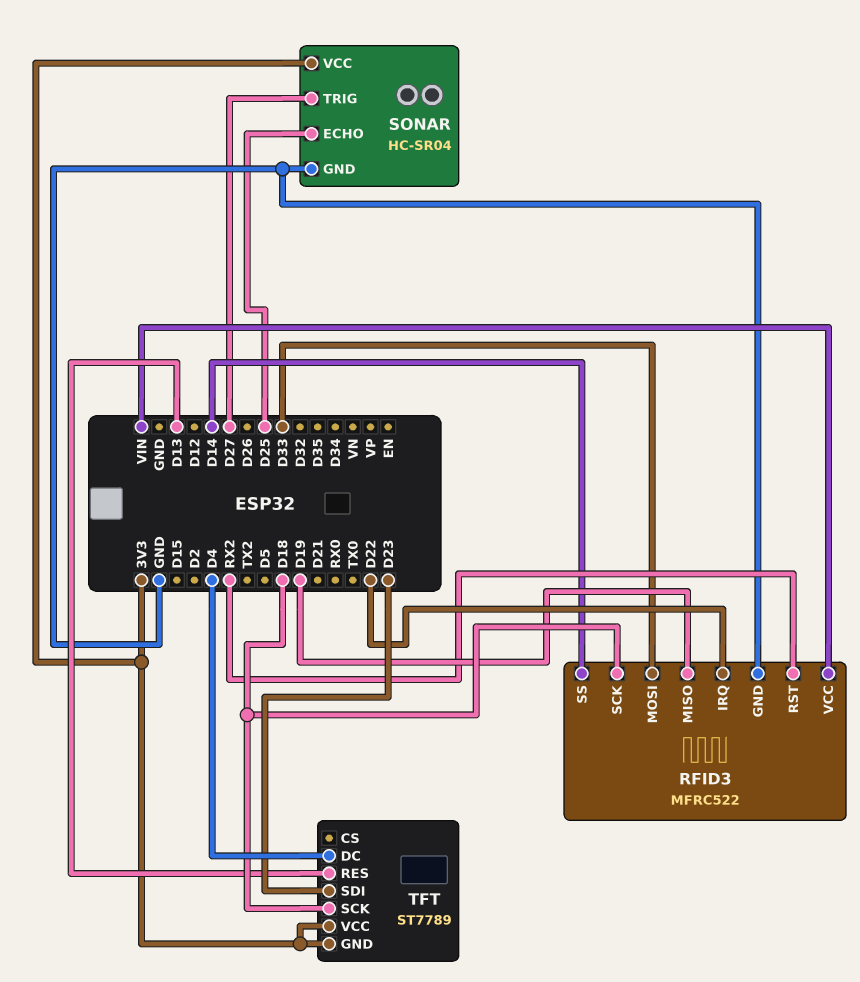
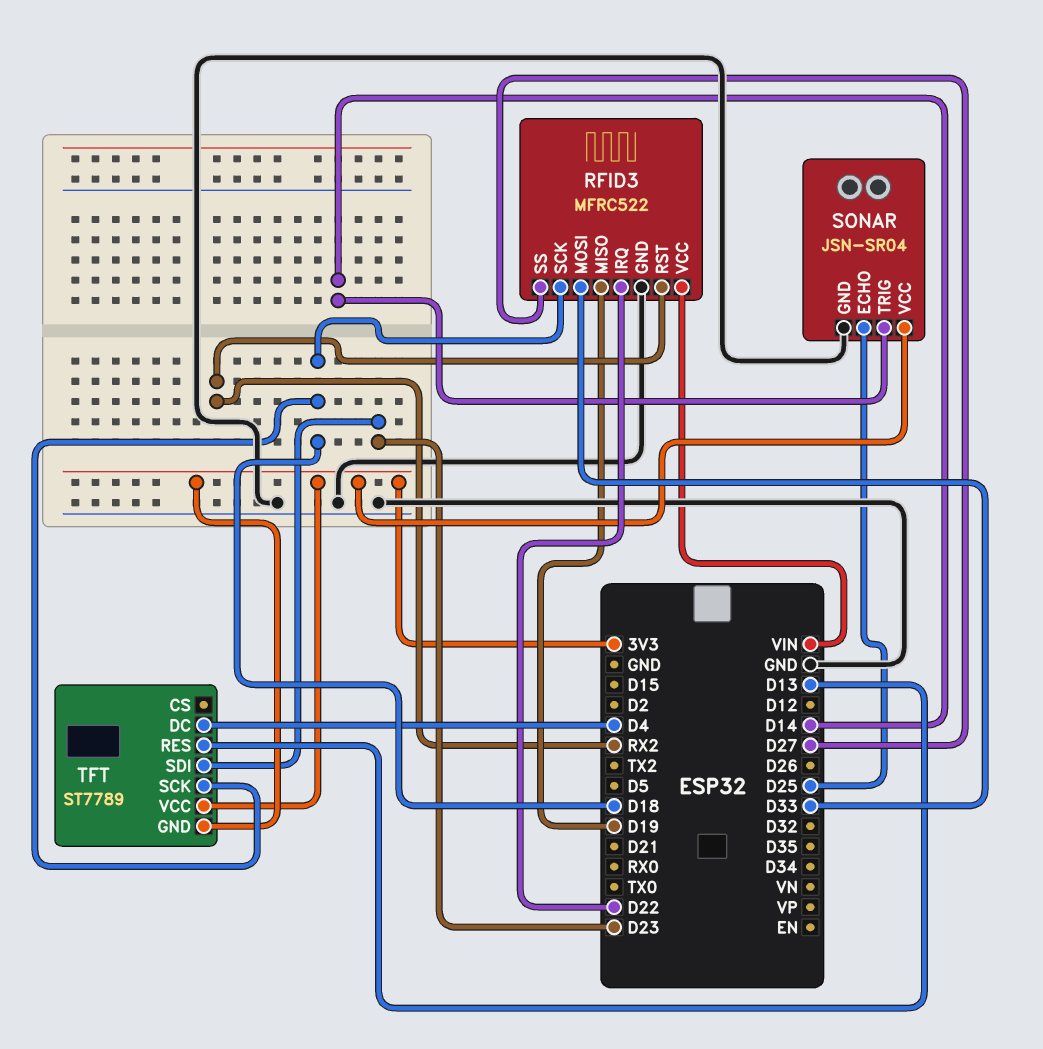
RFID3 pin SS: D14 -> D27
SONAR: HC-SR04 -> JSN-SR04
SONAR pin TRIG: D27 -> D14

